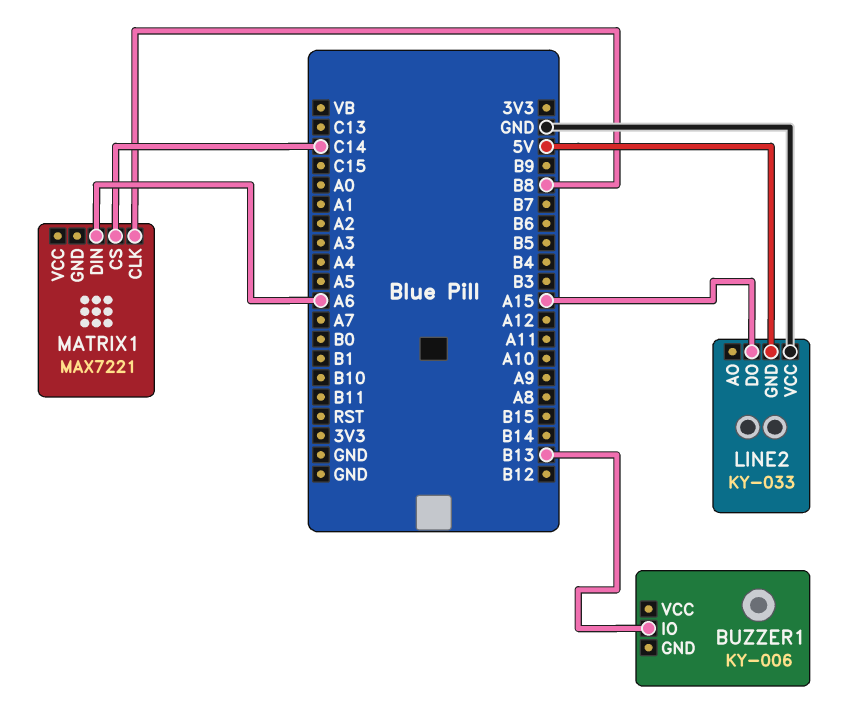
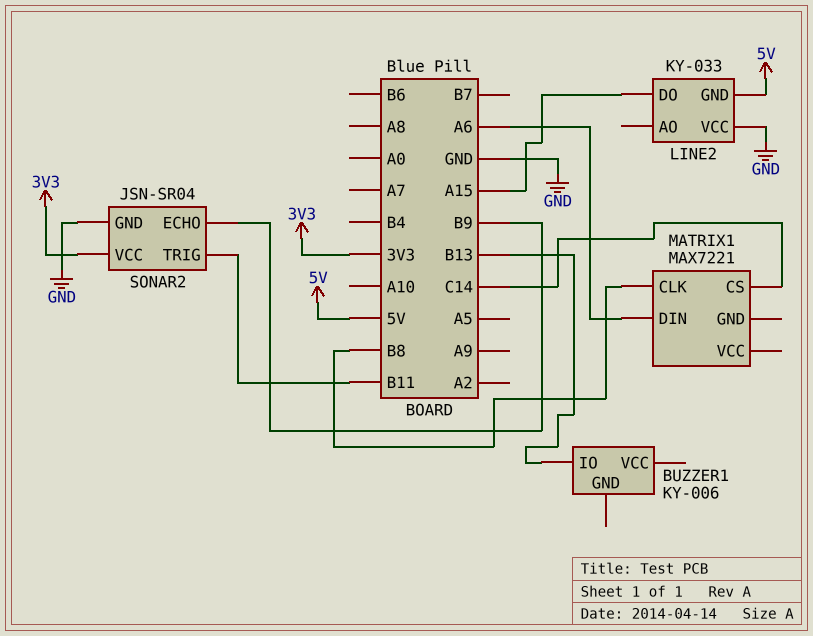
SONAR2: none -> JSN-SR04
SONAR2 pin ECHO: none -> B9
SONAR2 pin GND: none -> GND
SONAR2 pin TRIG: none -> B11
SONAR2 pin VCC: none -> 3V3

